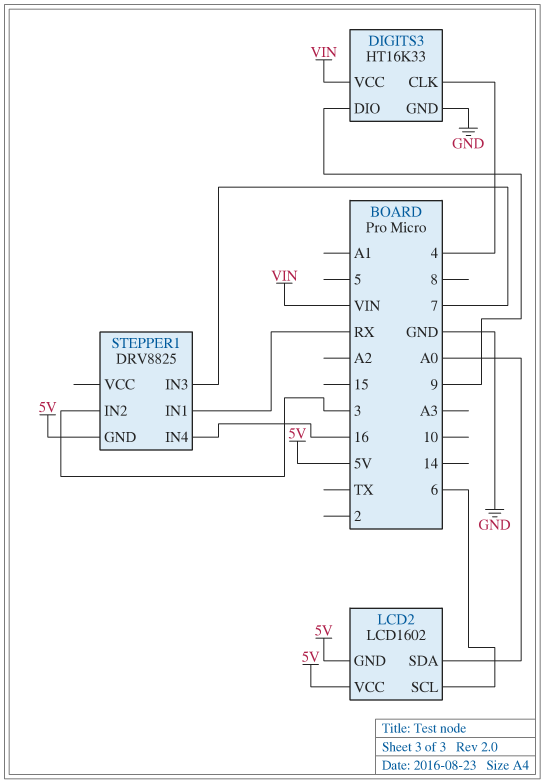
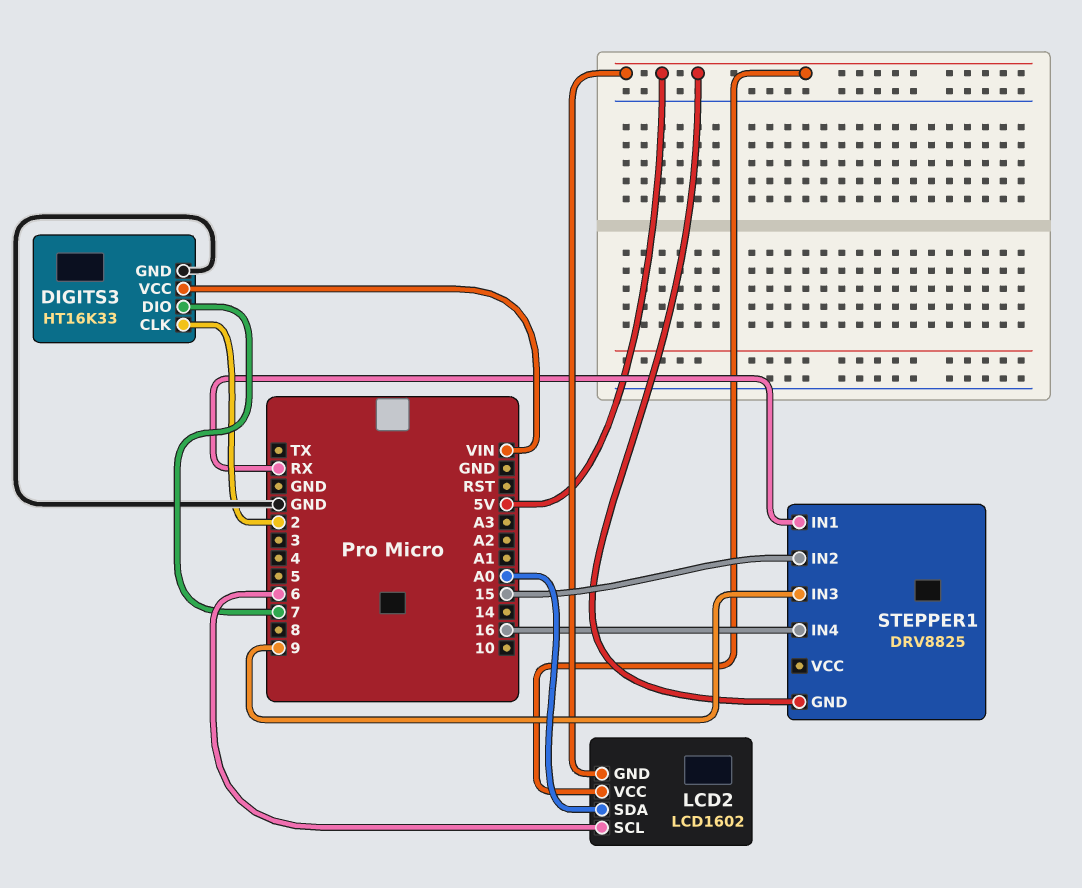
DIGITS3 pin CLK: 4 -> 2
DIGITS3 pin DIO: 9 -> 7
STEPPER1 pin IN2: 3 -> 15
STEPPER1 pin IN3: 7 -> 9

